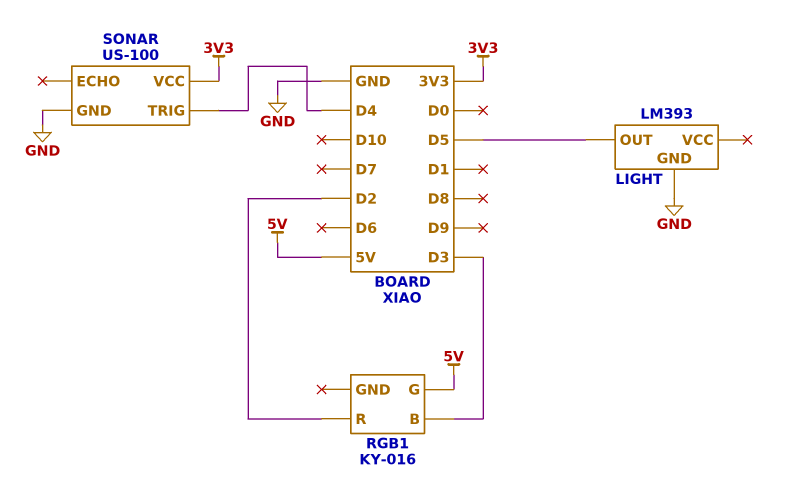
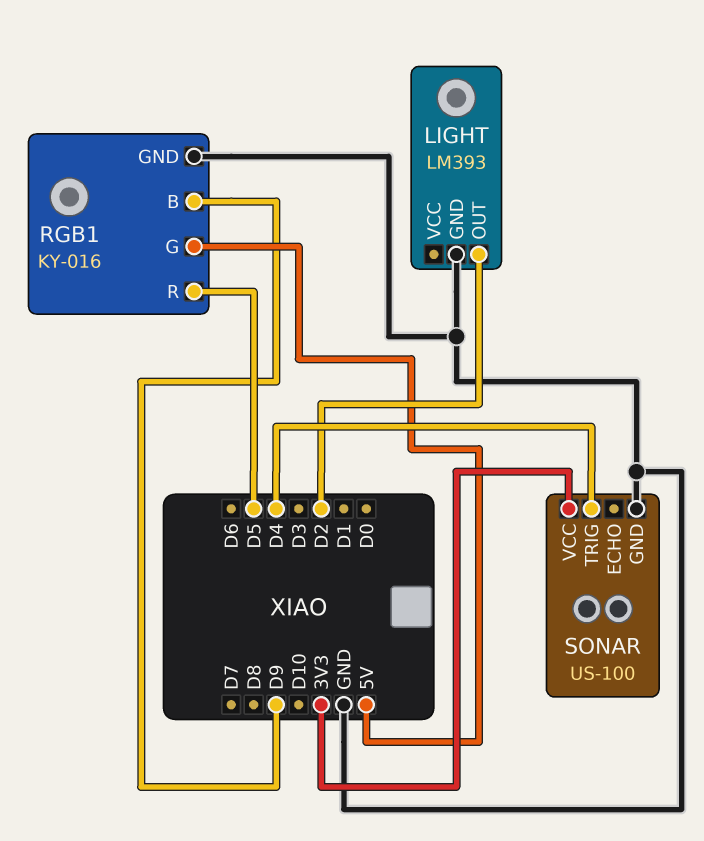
LIGHT pin OUT: D5 -> D2
RGB1 pin B: D3 -> D9
RGB1 pin GND: none -> GND
RGB1 pin R: D2 -> D5

